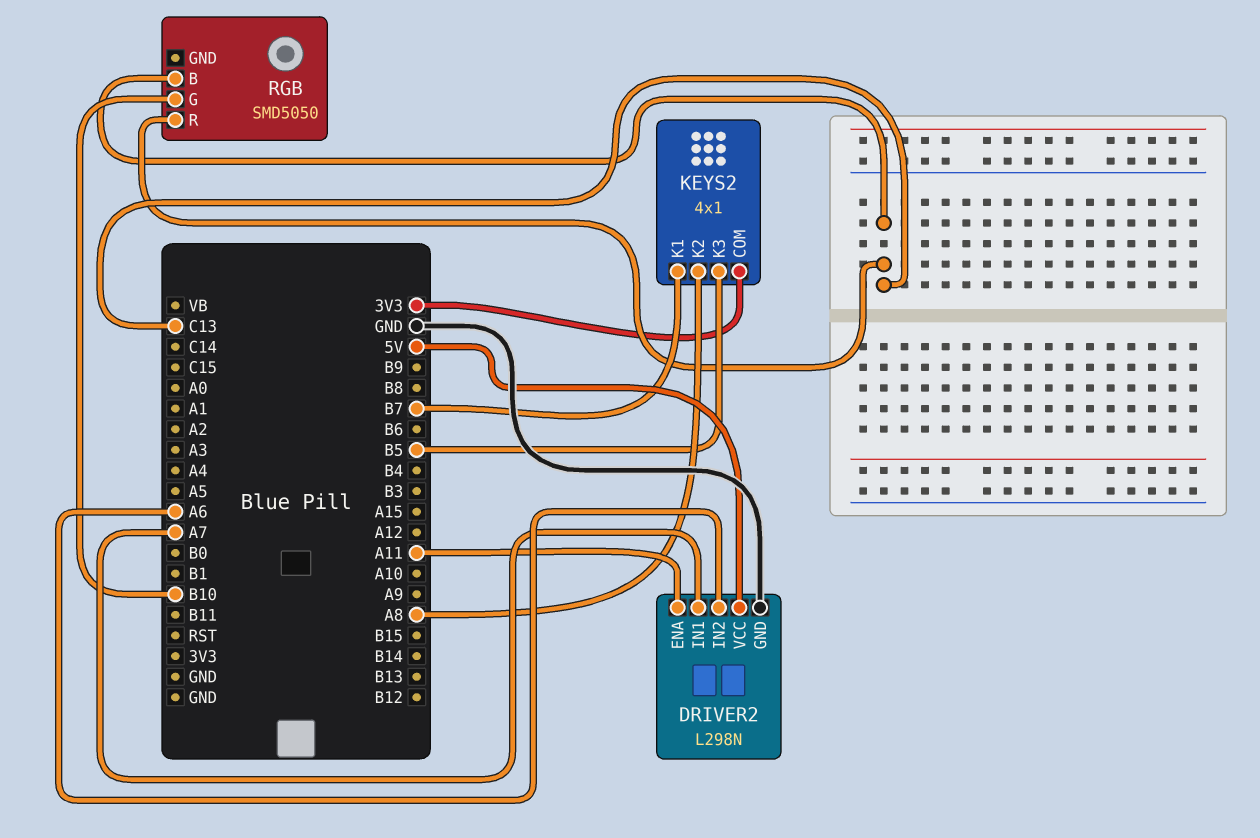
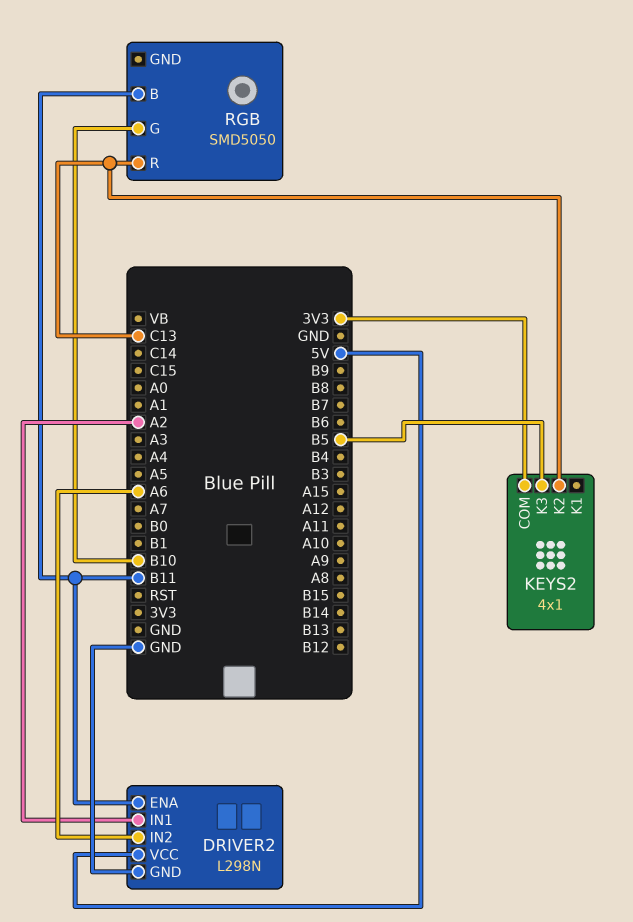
DRIVER2 pin ENA: A11 -> B11
DRIVER2 pin IN1: A7 -> A2
KEYS2 pin K1: B7 -> none
KEYS2 pin K2: A8 -> C13
RGB pin B: C13 -> B11

